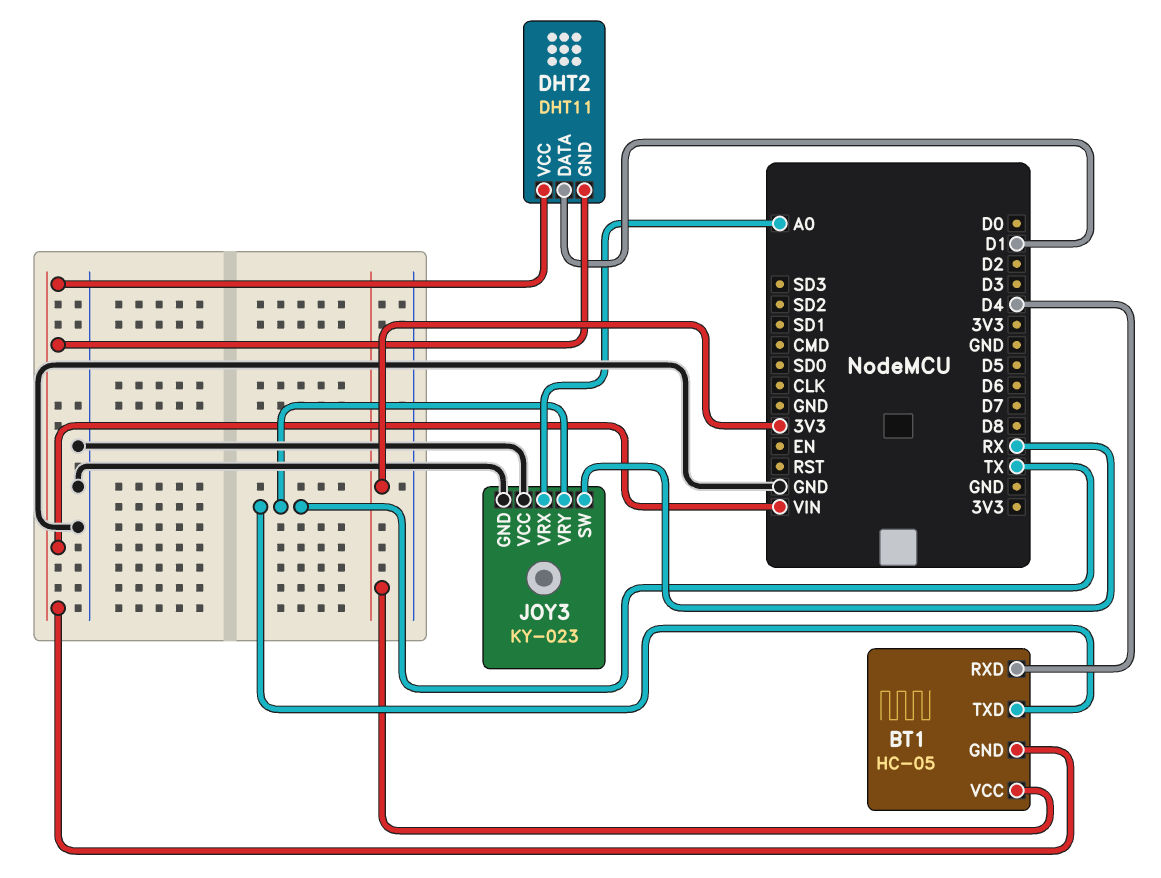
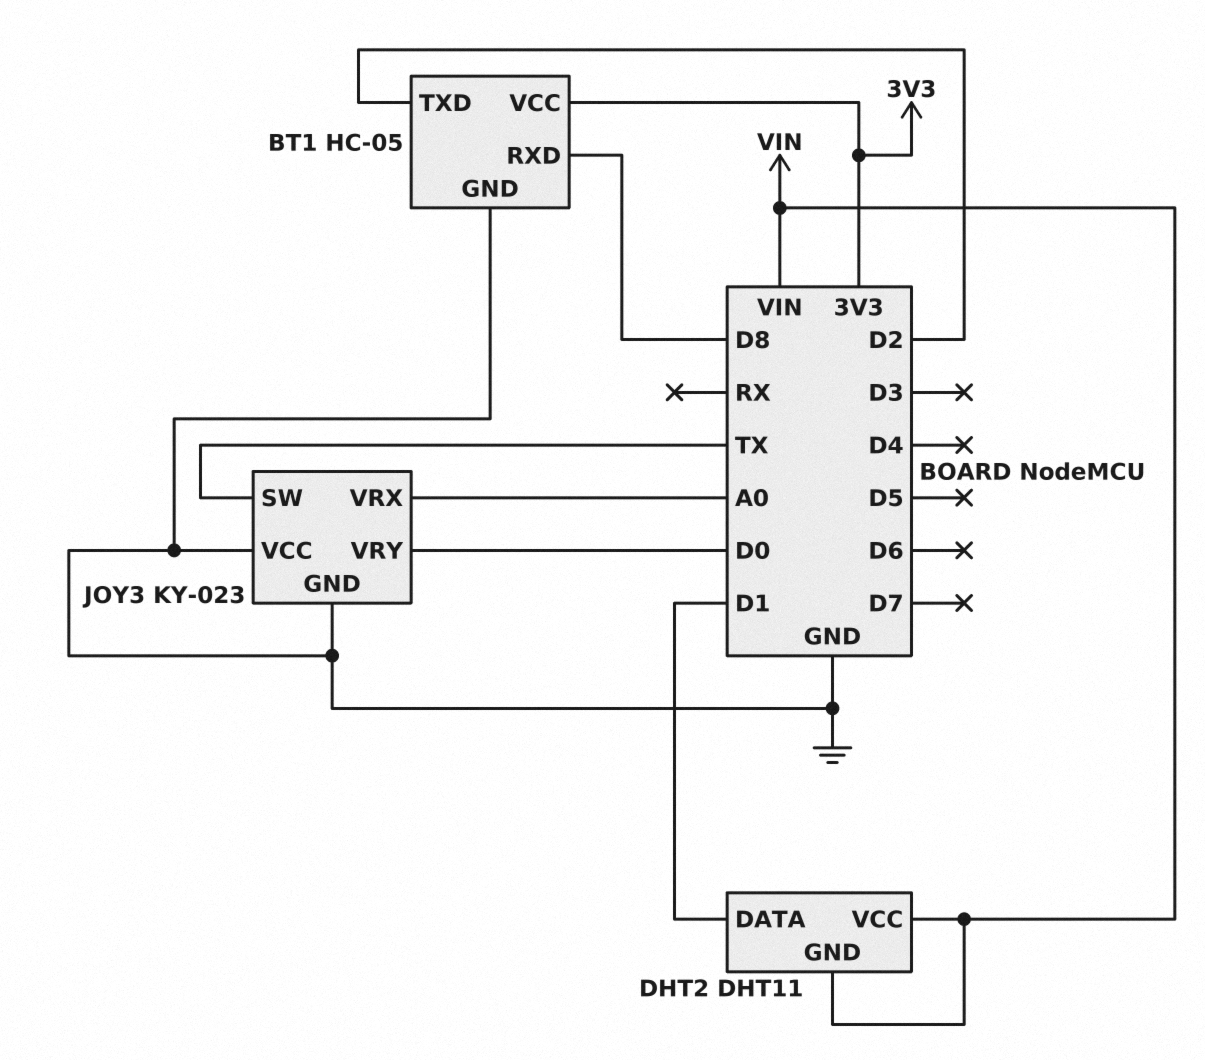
BT1 pin GND: VIN -> GND
BT1 pin RXD: D4 -> D8
BT1 pin TXD: TX -> D2
JOY3 pin SW: RX -> TX
JOY3 pin VRY: TX -> D0

